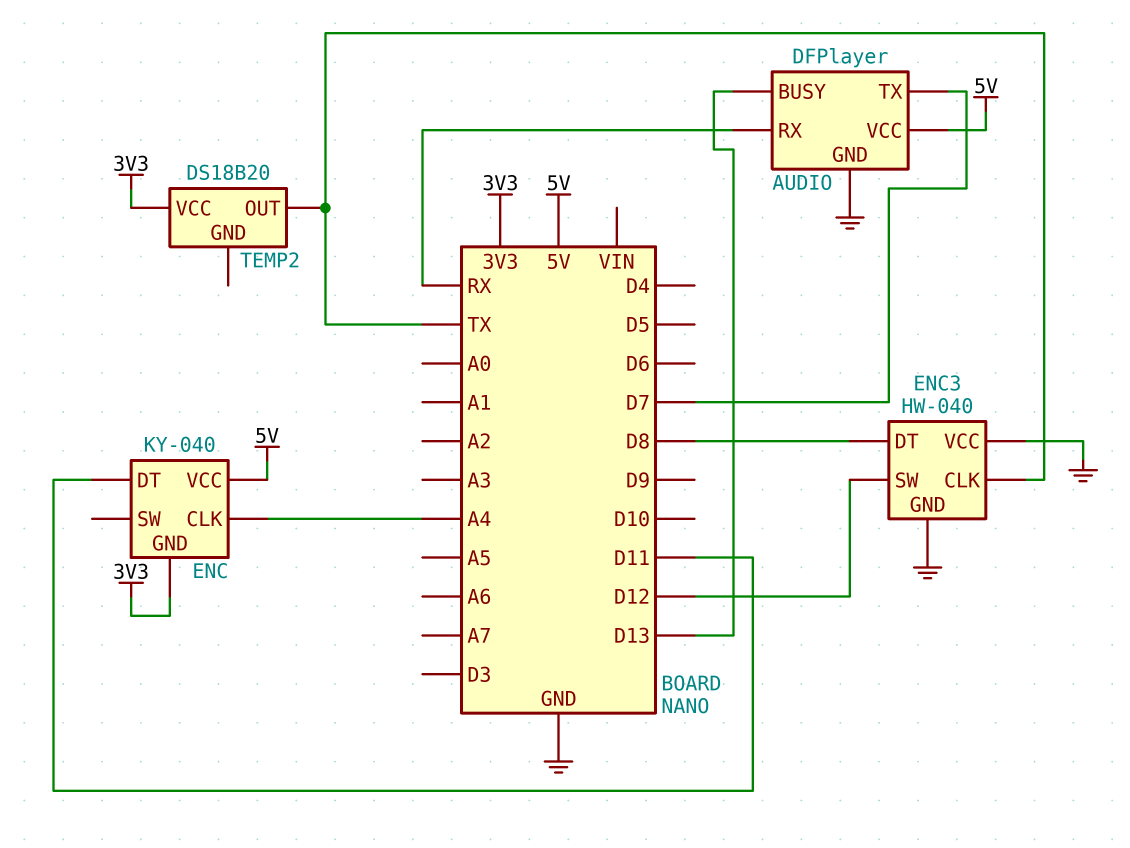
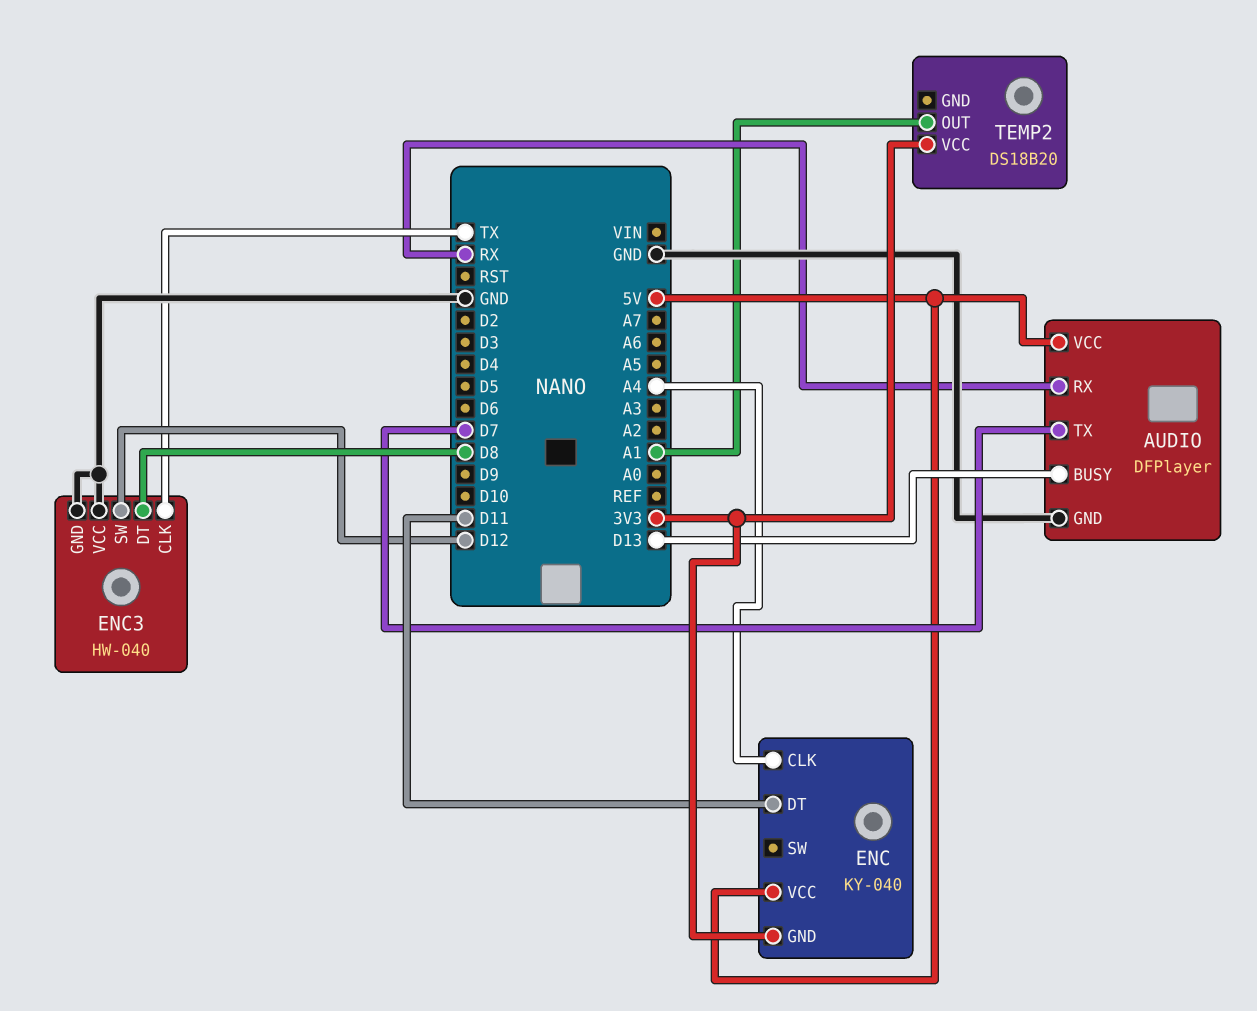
TEMP2 pin OUT: TX -> A1

